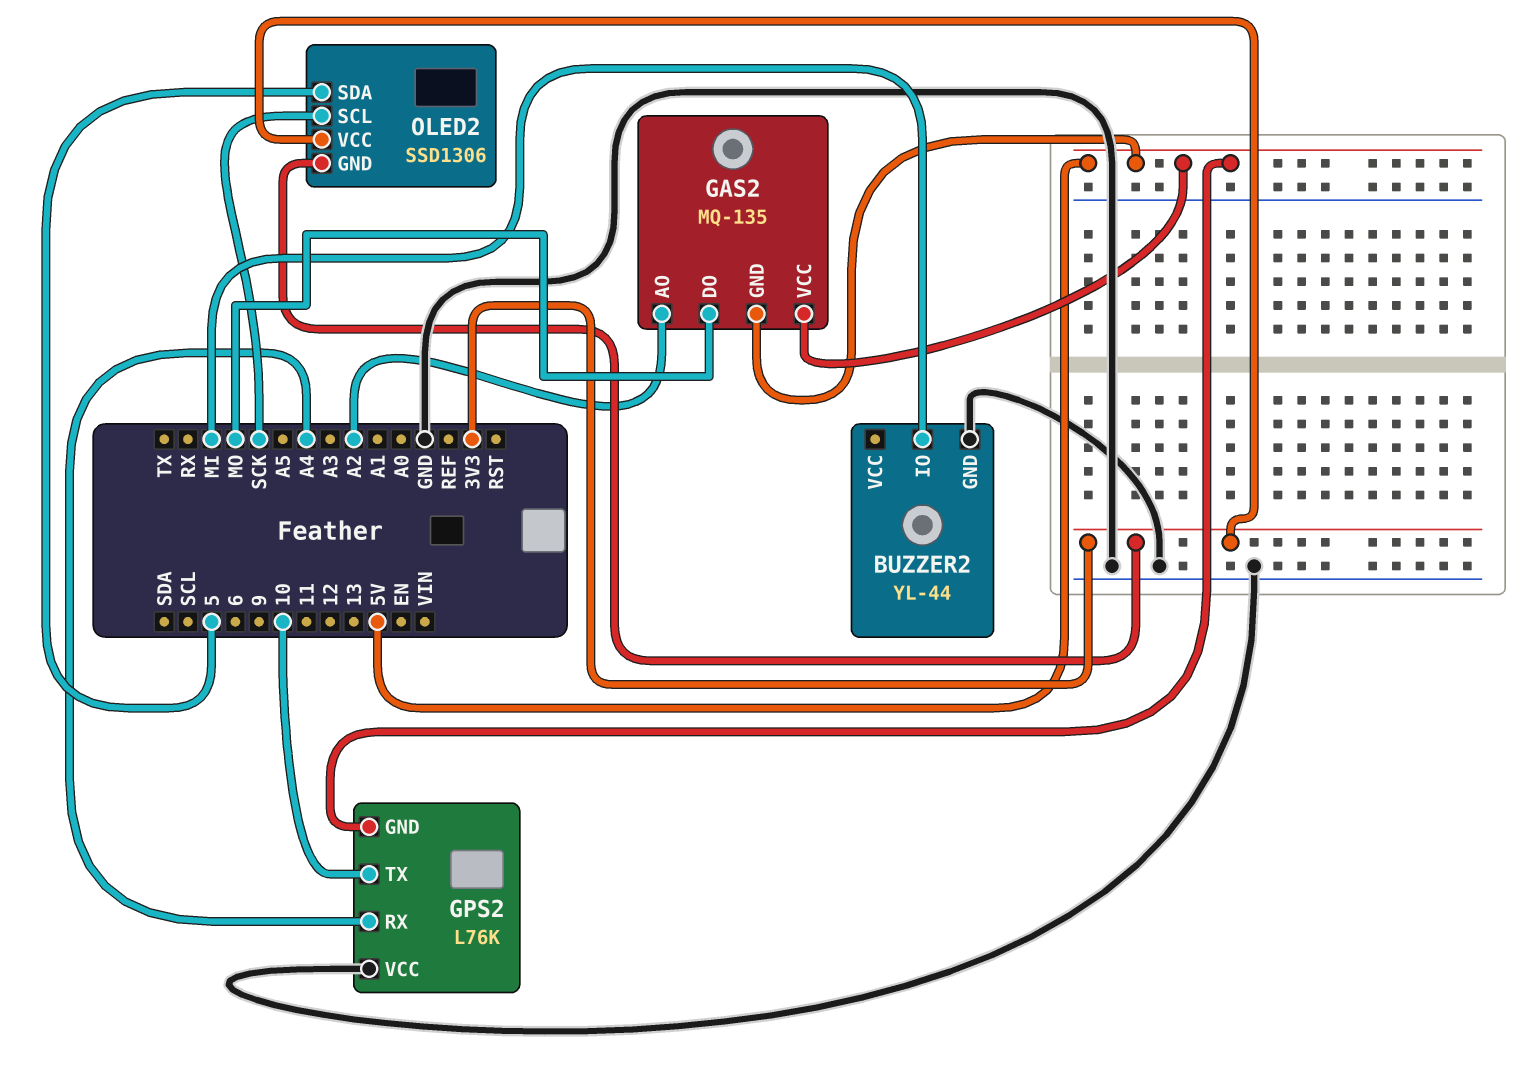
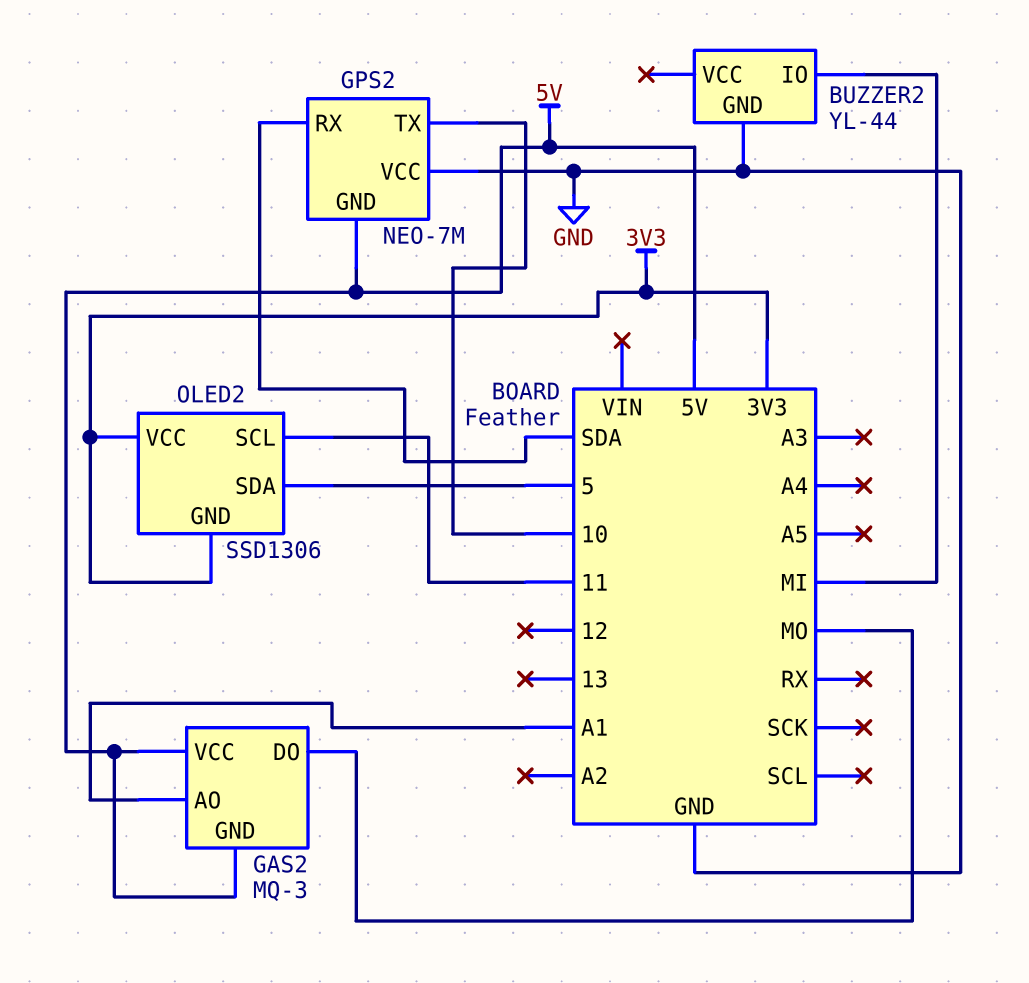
GAS2: MQ-135 -> MQ-3
GAS2 pin AO: A2 -> A1
GPS2: L76K -> NEO-7M
GPS2 pin RX: A4 -> SDA
OLED2 pin SCL: SCK -> 11

